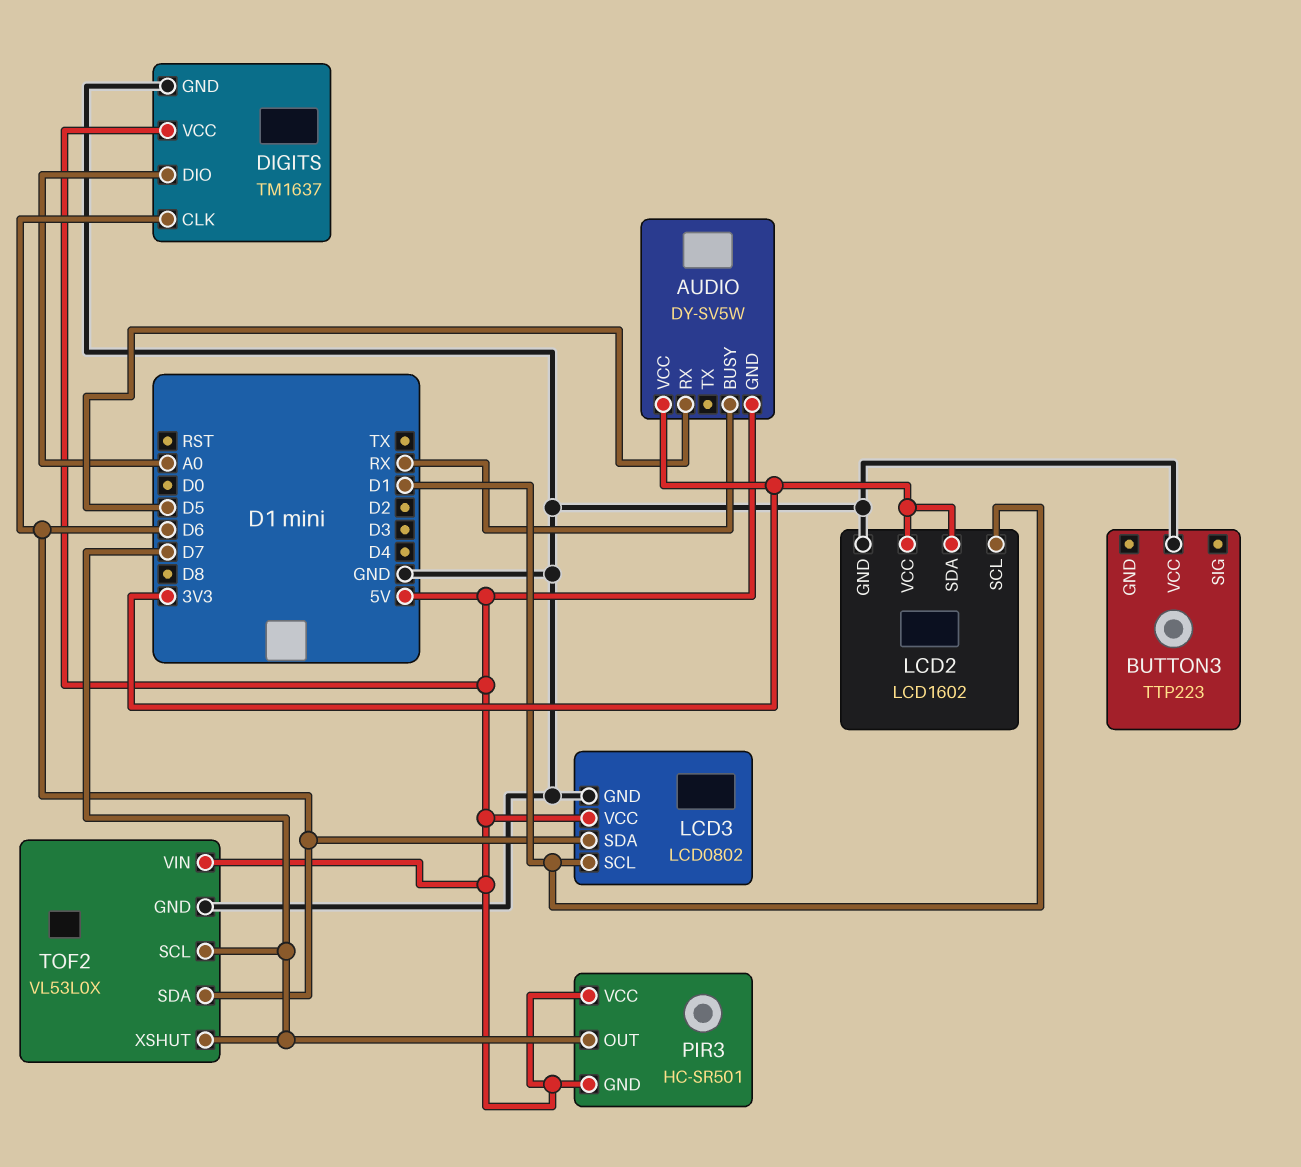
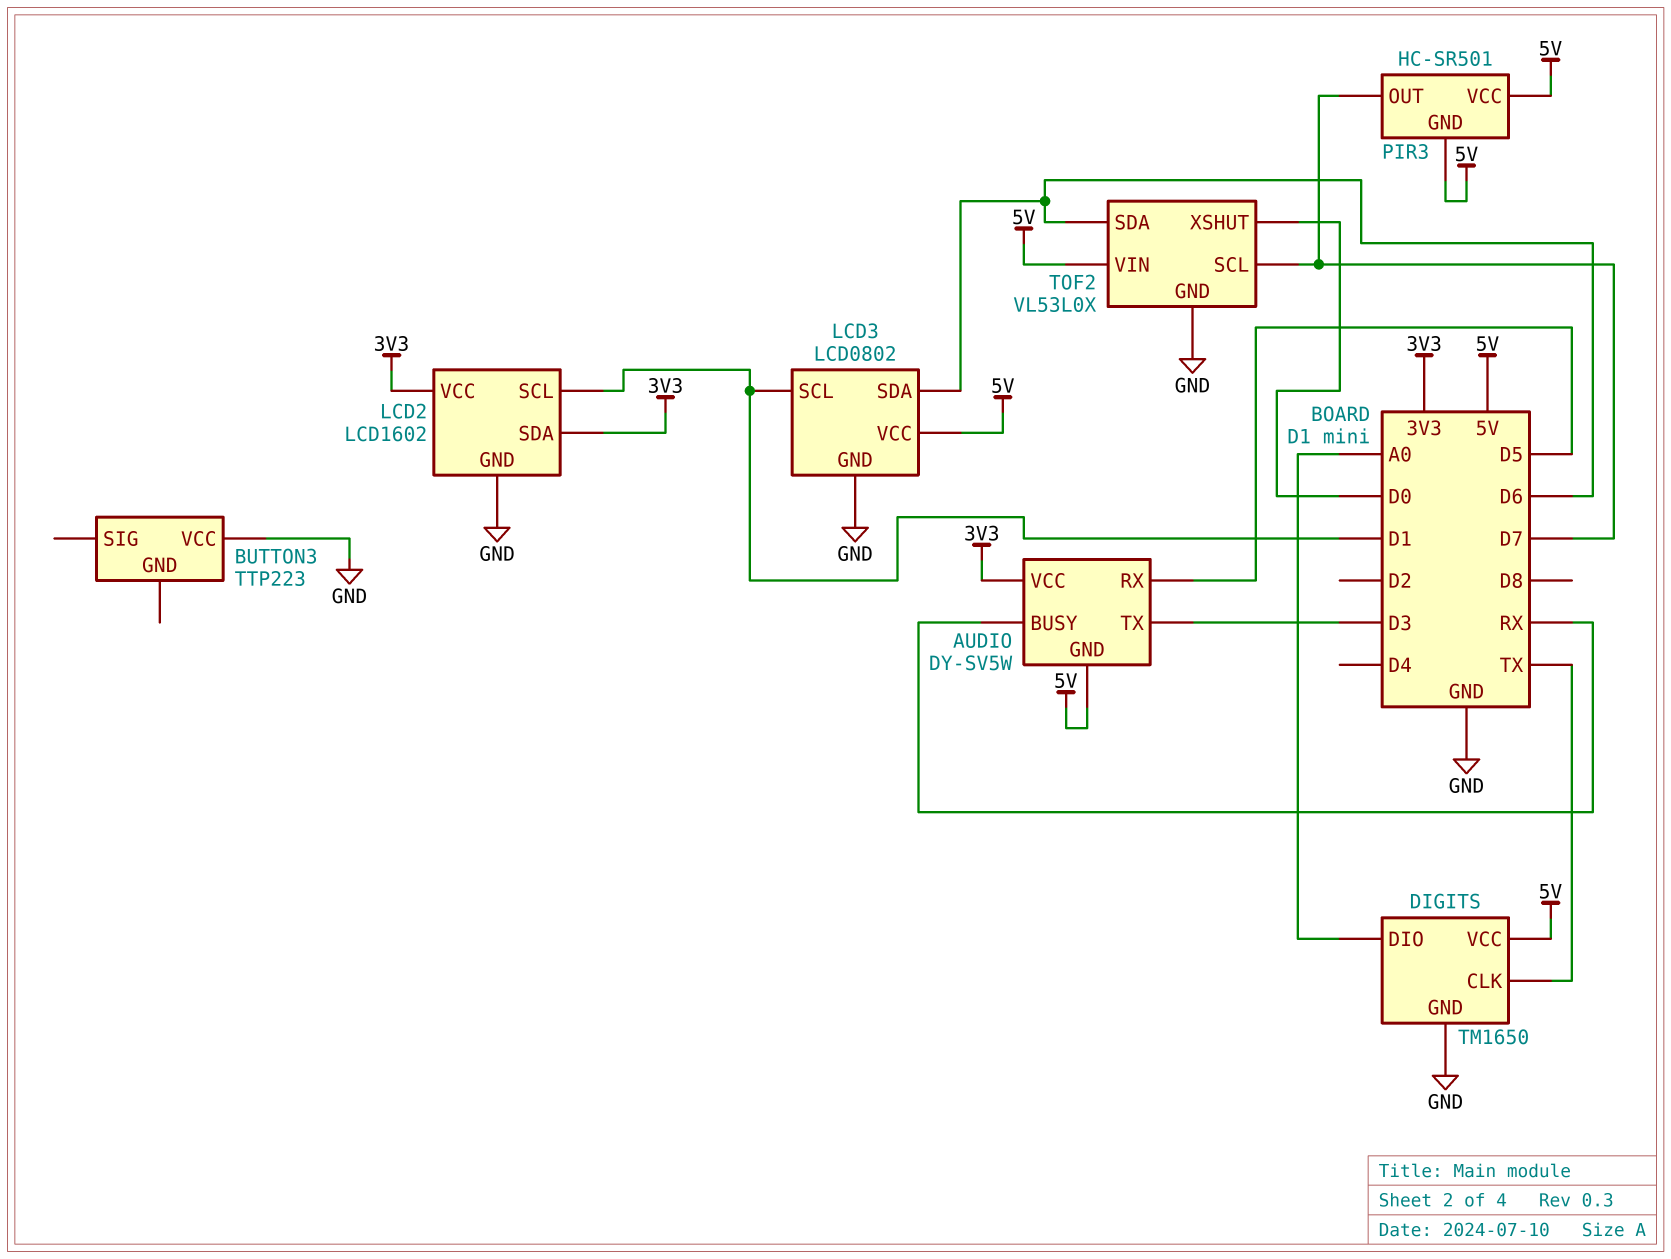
AUDIO pin TX: none -> D3
DIGITS: TM1637 -> TM1650
DIGITS pin CLK: D6 -> TX
TOF2 pin XSHUT: D7 -> D0

